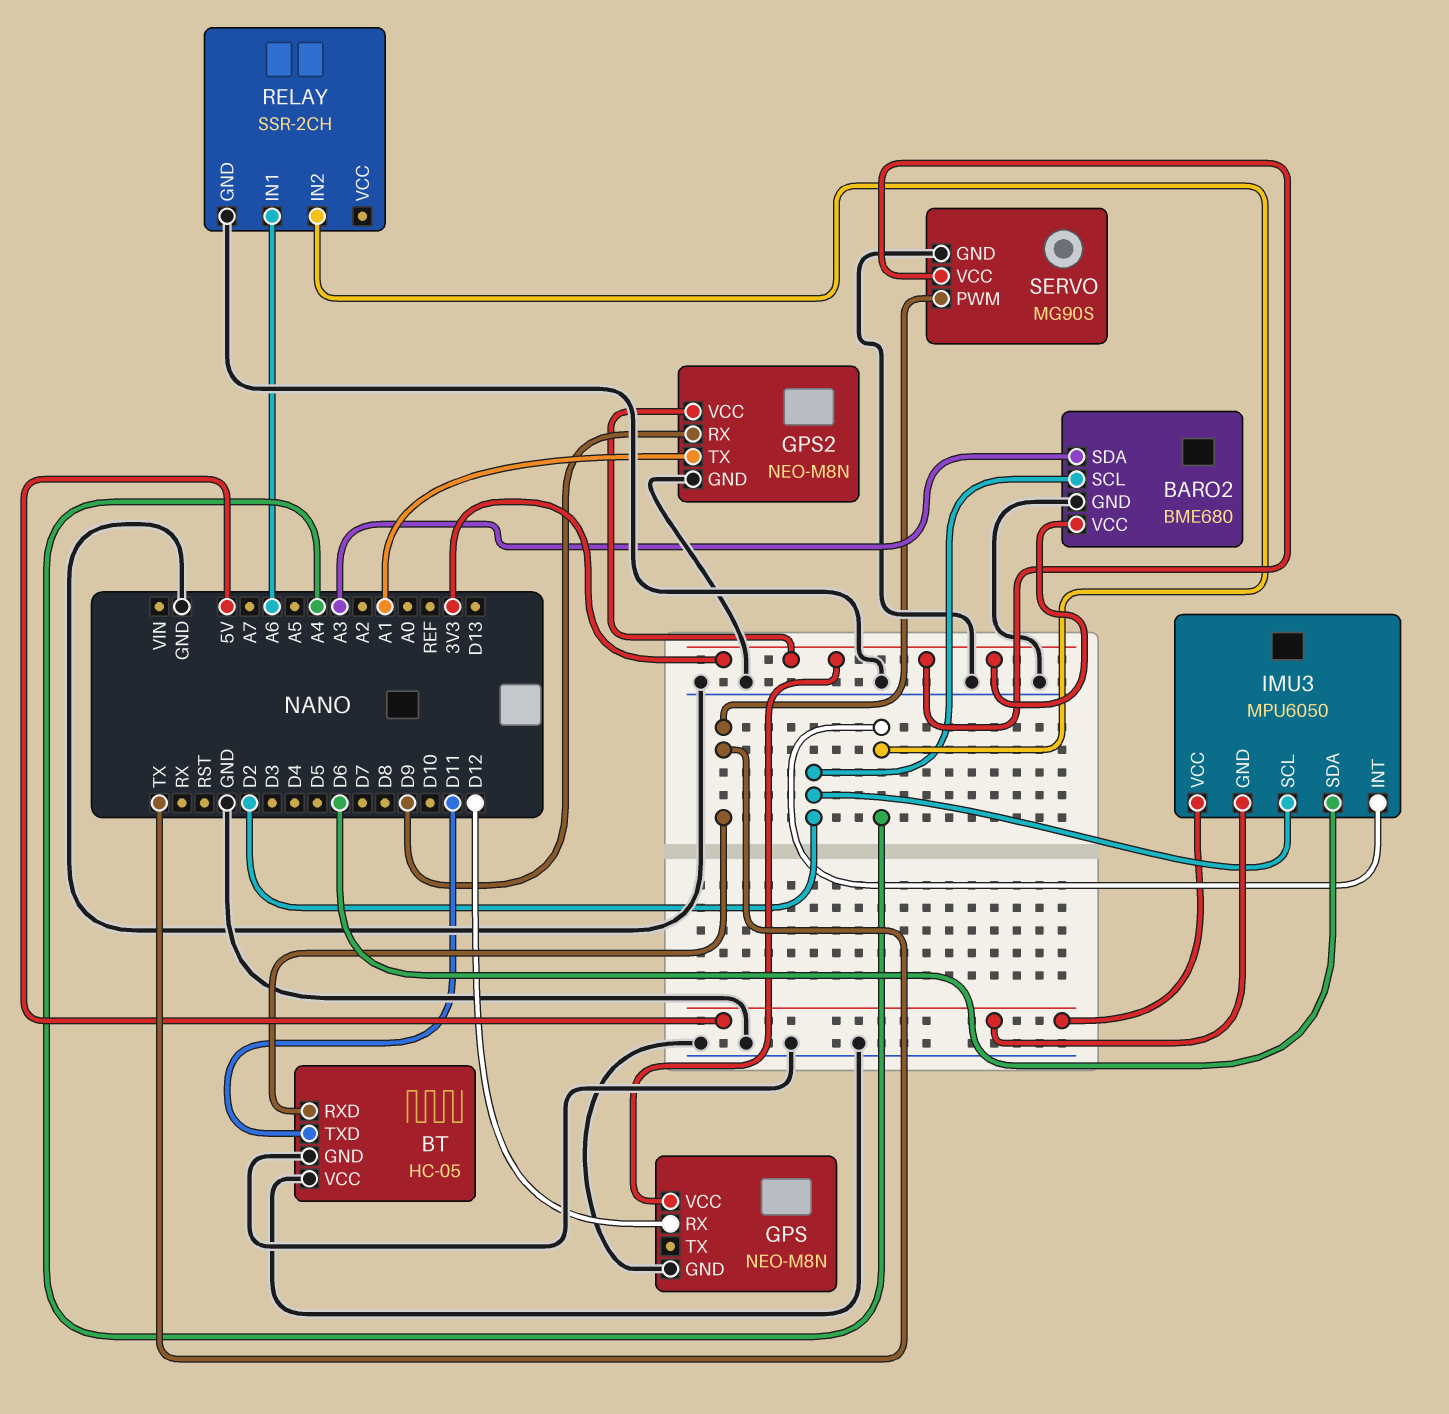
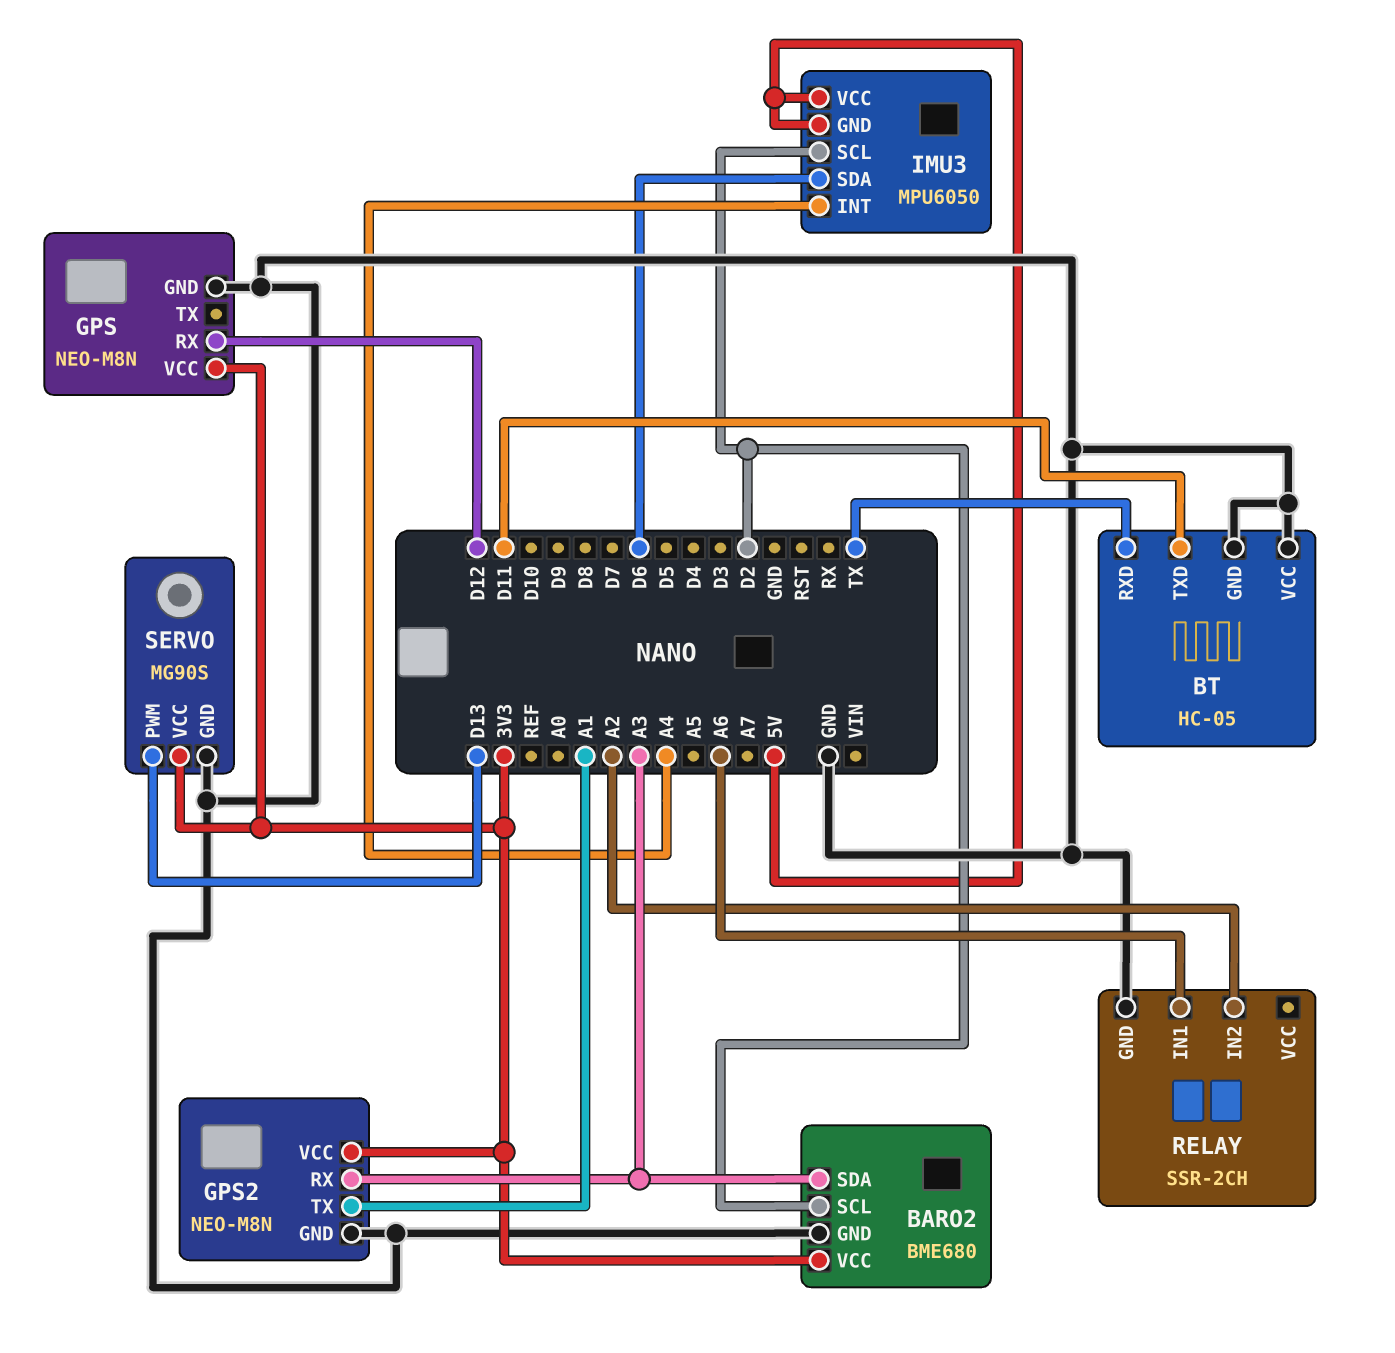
GPS2 pin RX: D9 -> A3
RELAY pin IN2: A4 -> A2
SERVO pin PWM: TX -> D13

